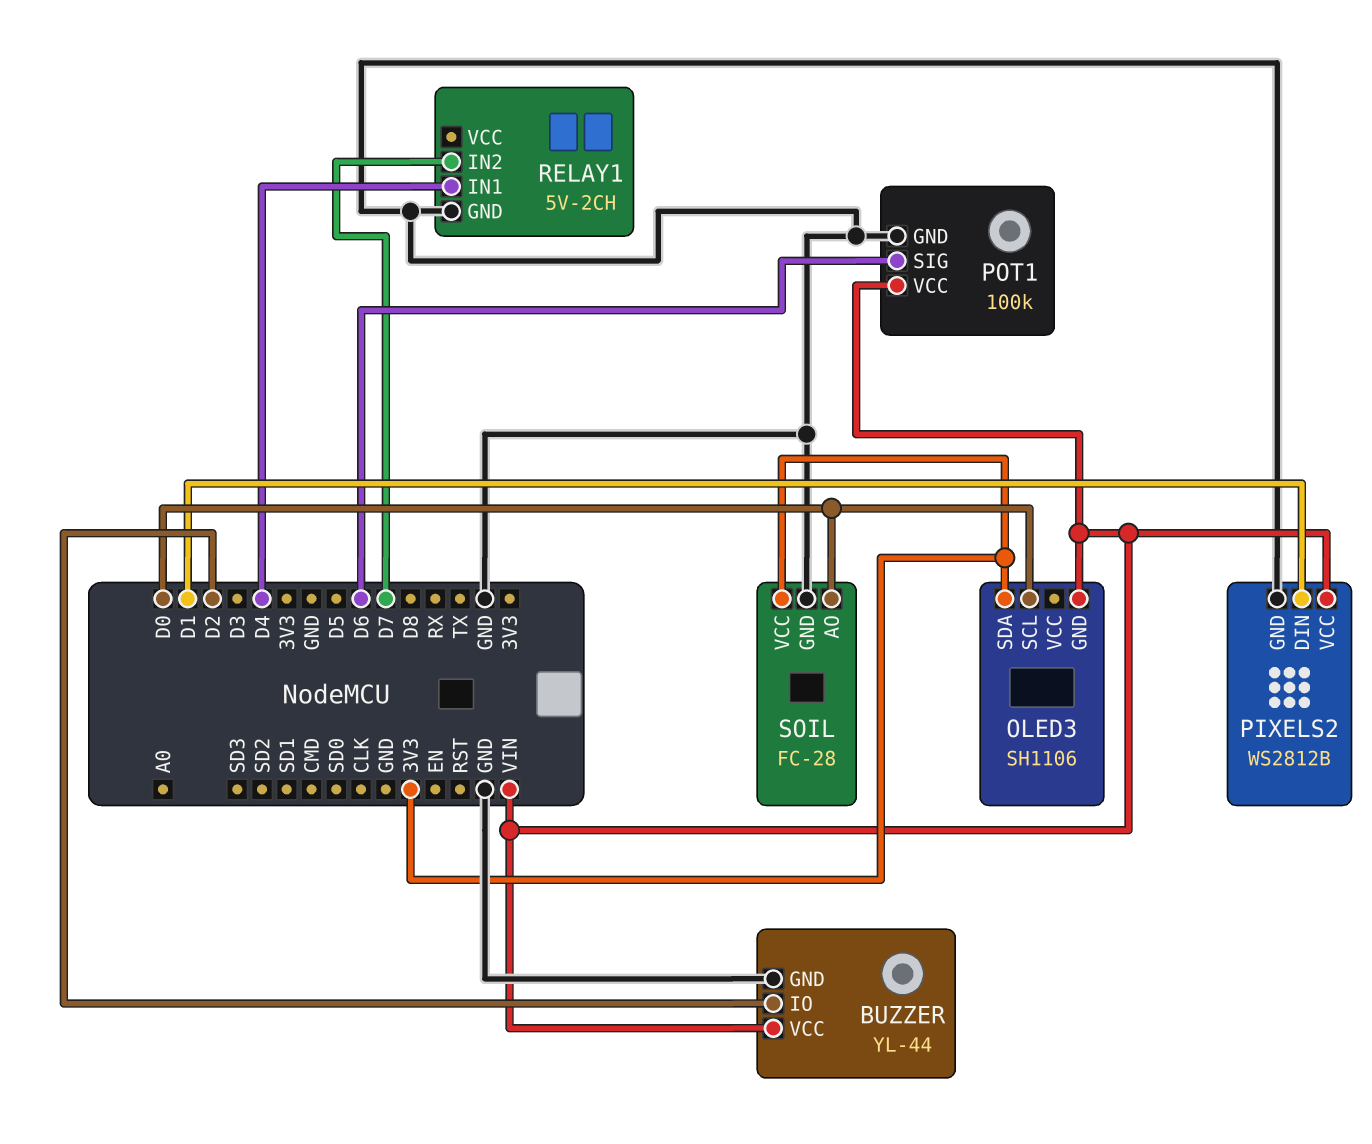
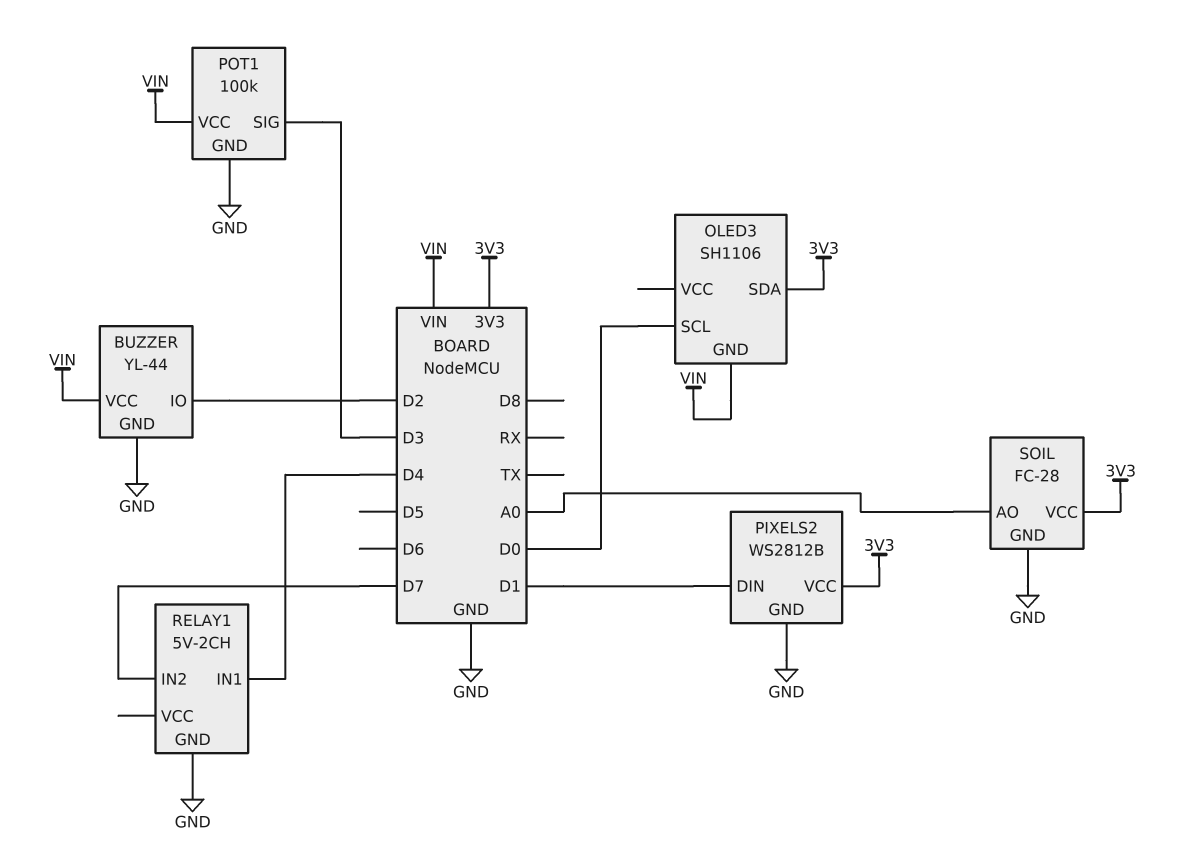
PIXELS2 pin VCC: VIN -> 3V3
POT1 pin SIG: D6 -> D3
SOIL pin AO: D0 -> A0

